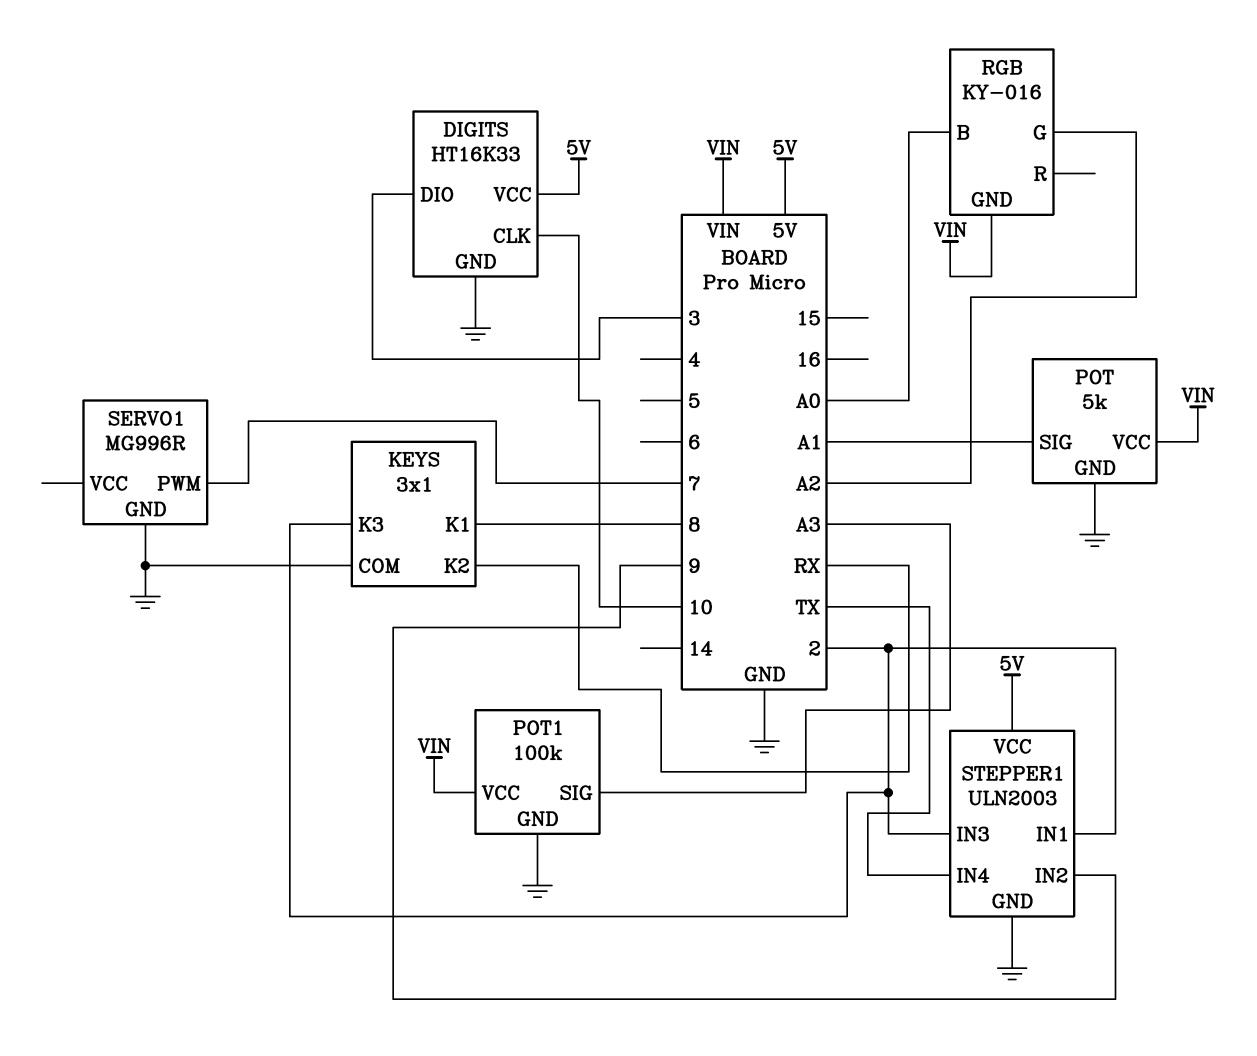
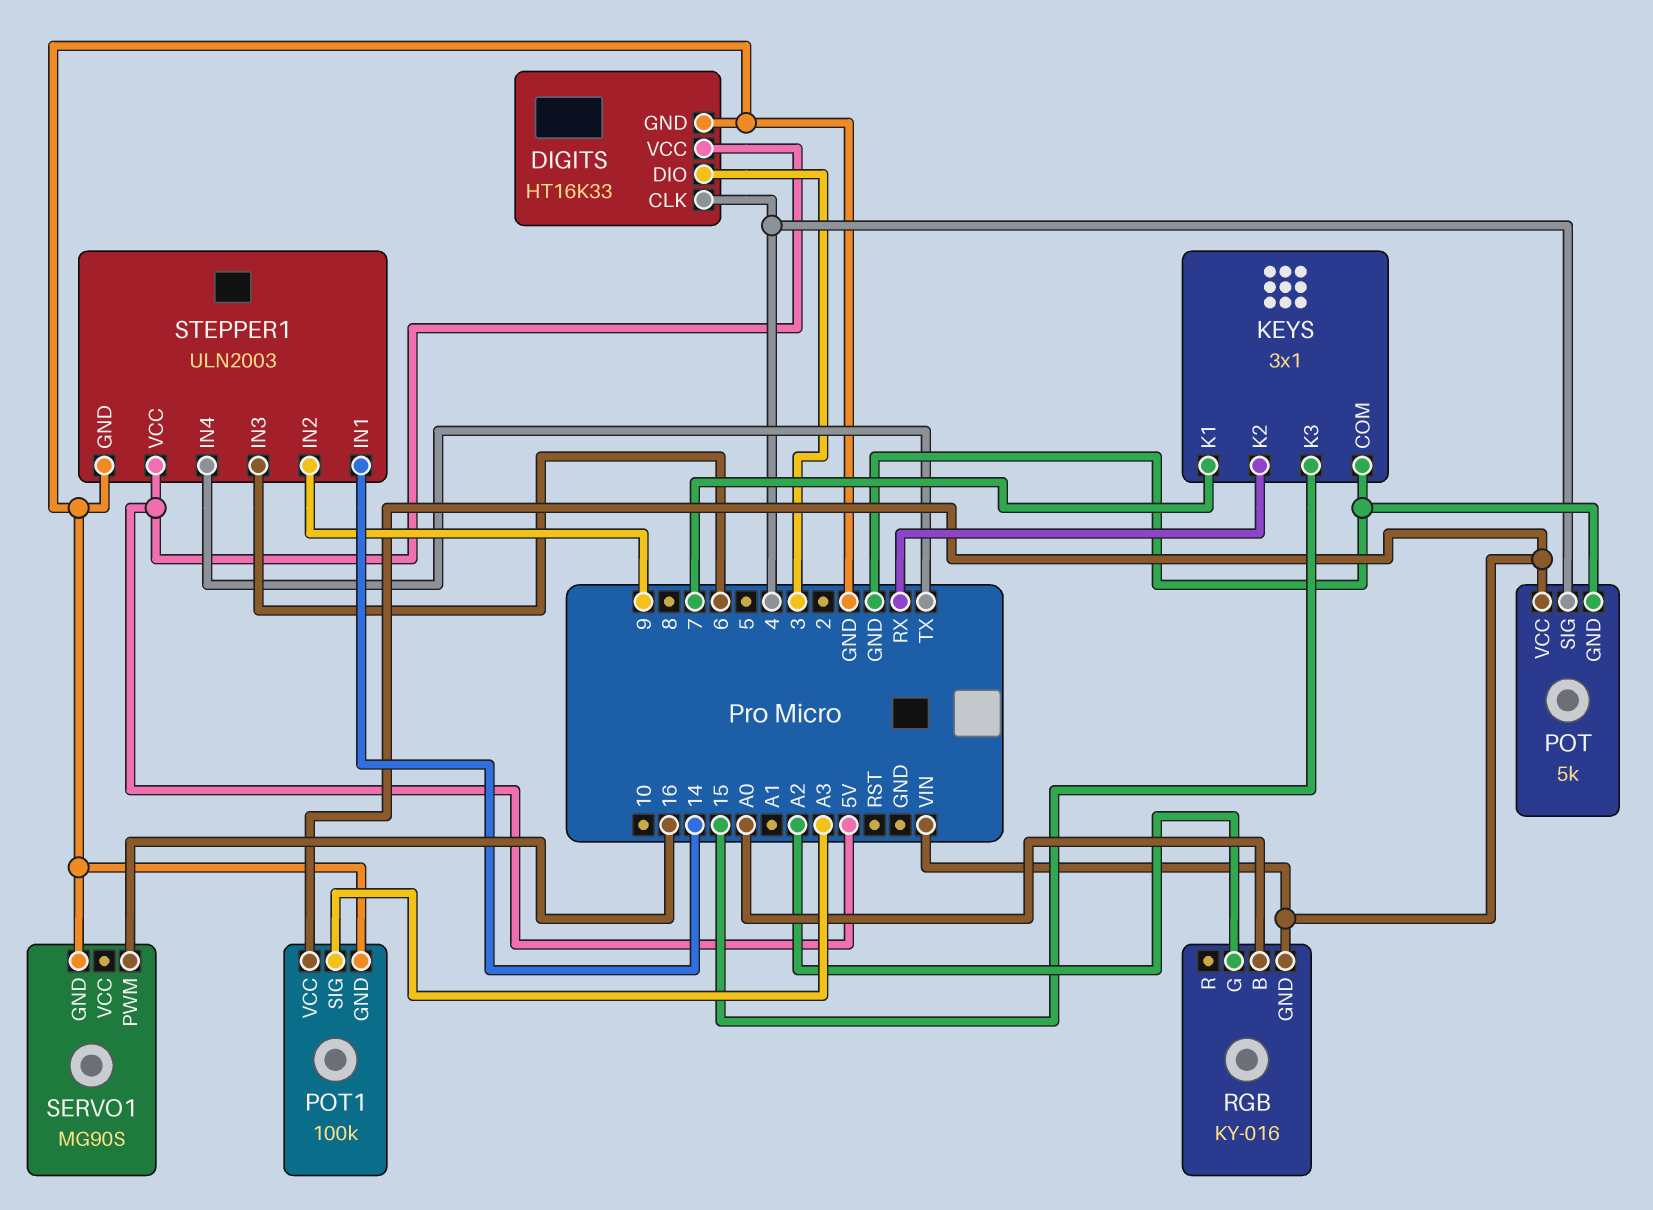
DIGITS pin CLK: 10 -> 4
KEYS pin K1: 8 -> 7
KEYS pin K3: 2 -> 15
POT pin SIG: A1 -> 4
SERVO1: MG996R -> MG90S
SERVO1 pin PWM: 7 -> 16
STEPPER1 pin IN1: 2 -> 14
STEPPER1 pin IN3: 2 -> 6

